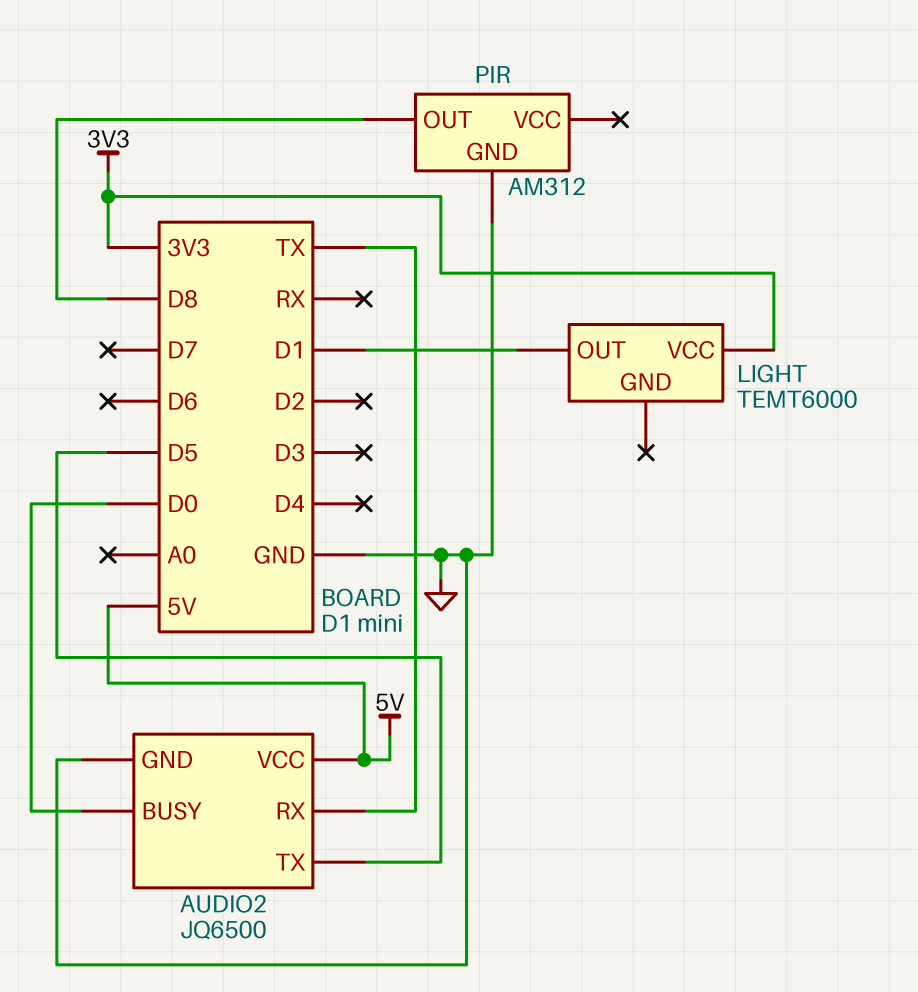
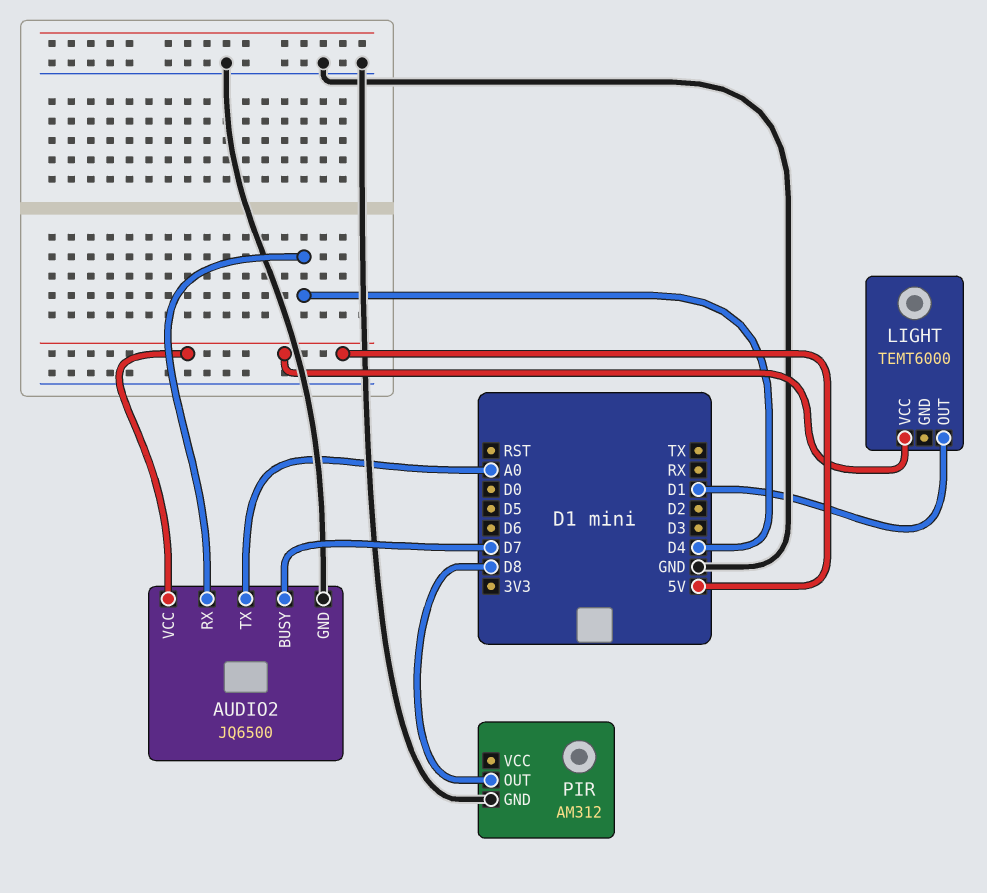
AUDIO2 pin BUSY: D0 -> D7
AUDIO2 pin RX: TX -> D4
AUDIO2 pin TX: D5 -> A0
LIGHT pin VCC: 3V3 -> 5V

